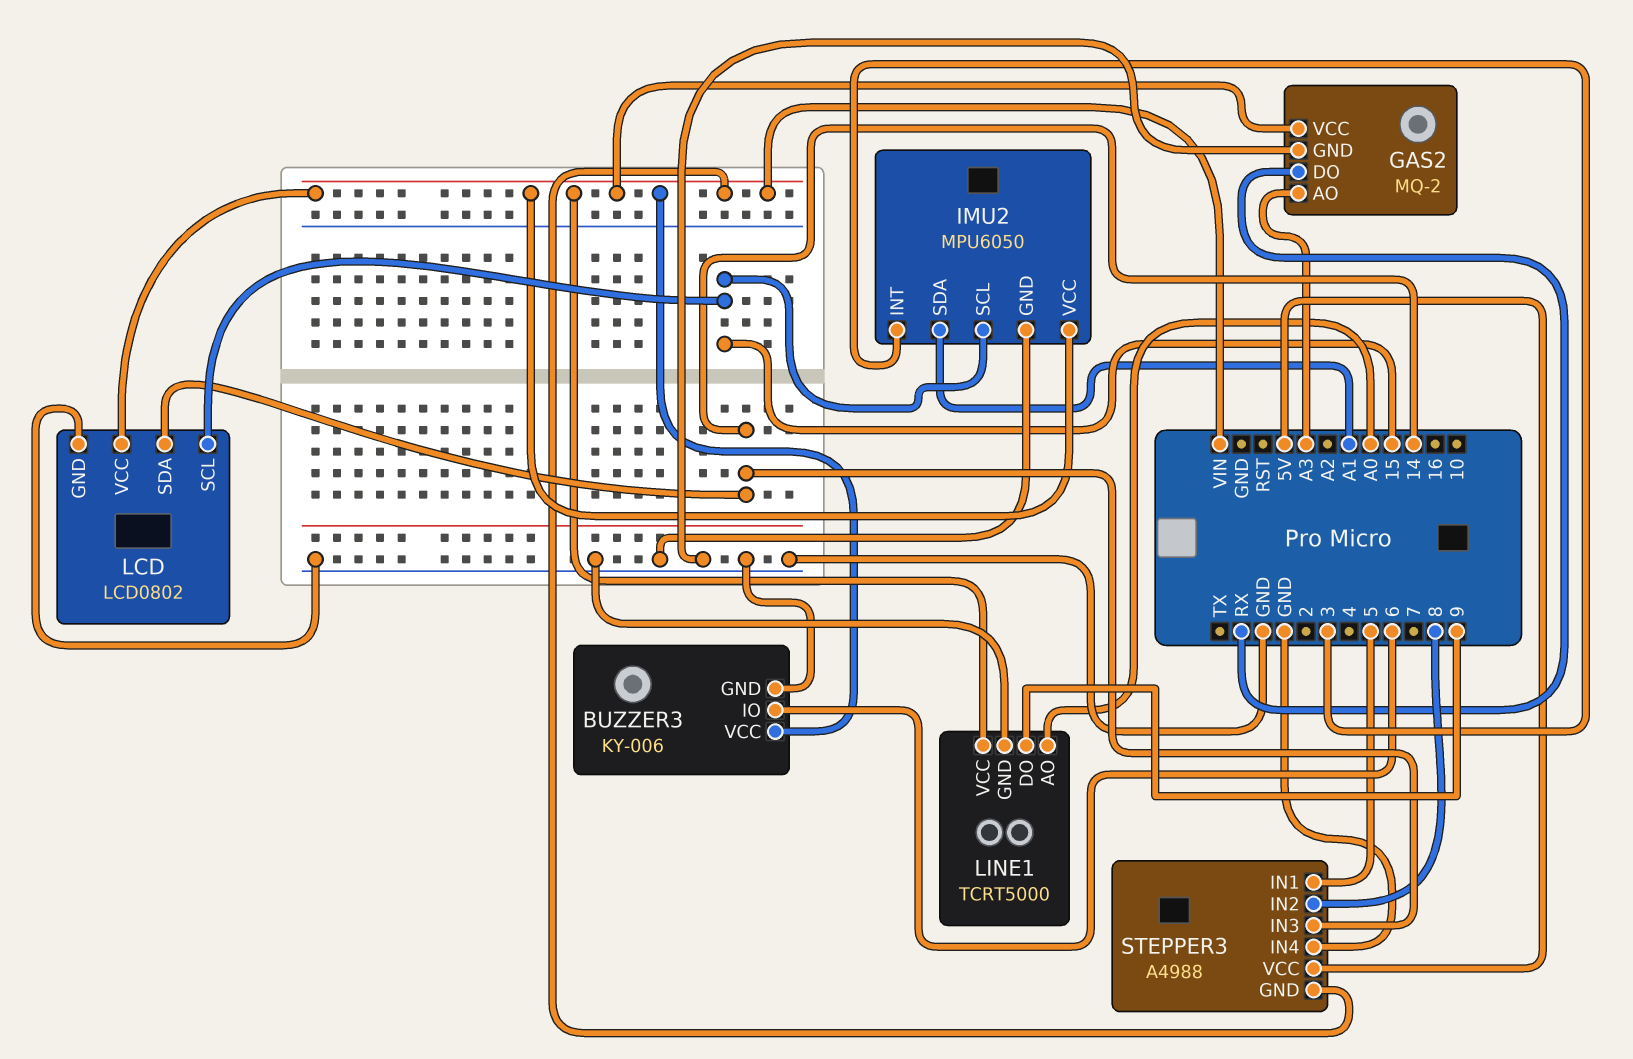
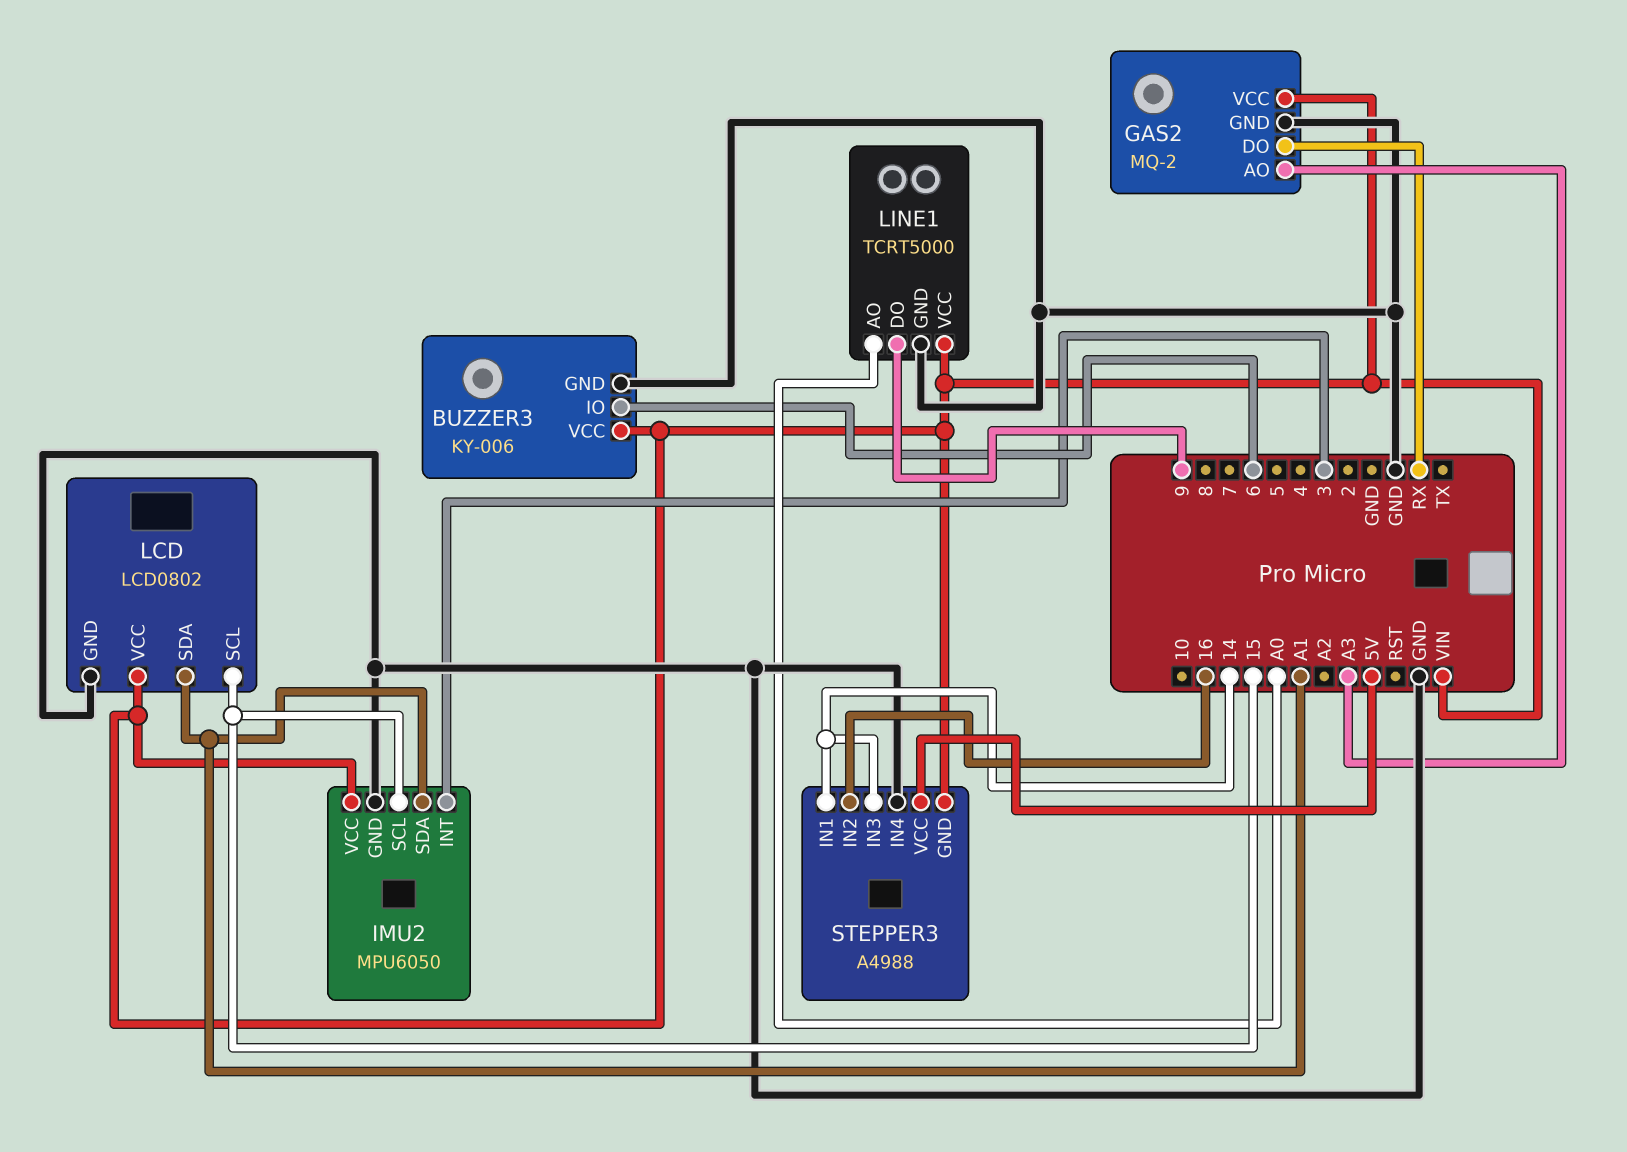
LCD pin SDA: 14 -> A1
STEPPER3 pin IN1: 5 -> 14
STEPPER3 pin IN2: 8 -> 16

